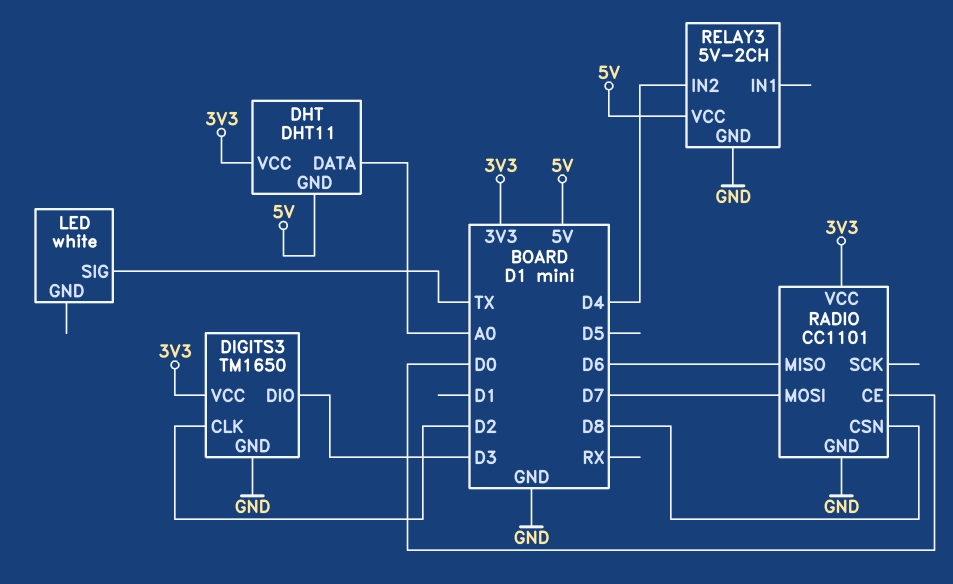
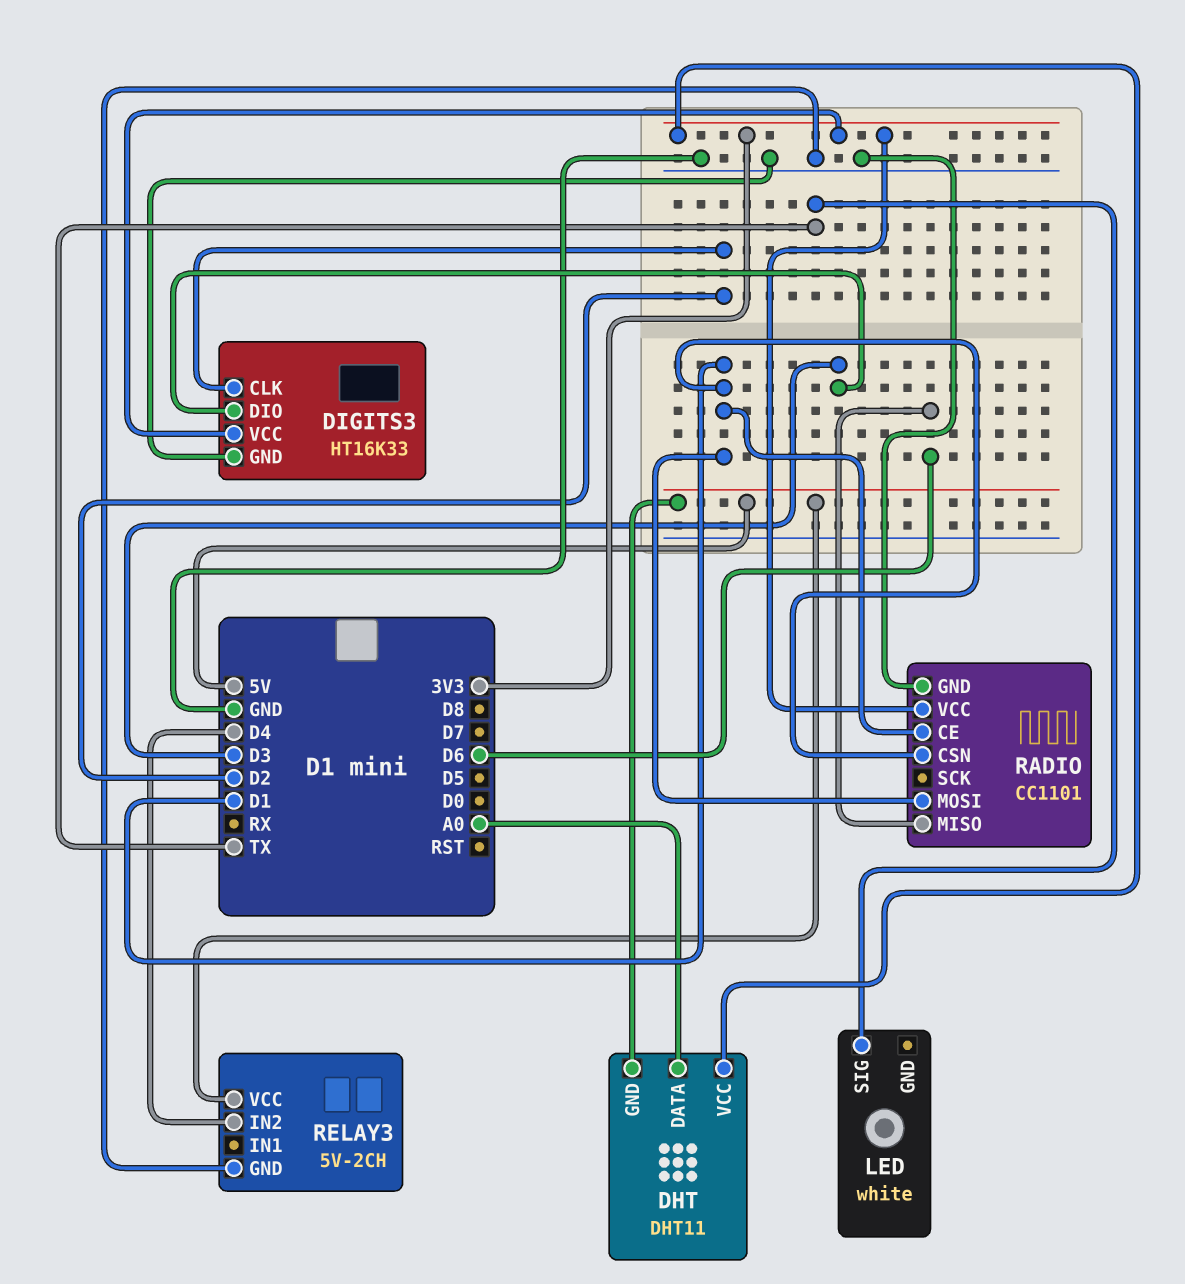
DIGITS3: TM1650 -> HT16K33
RADIO pin CE: D0 -> D1
RADIO pin CSN: D8 -> D1
RADIO pin MOSI: D7 -> D1

